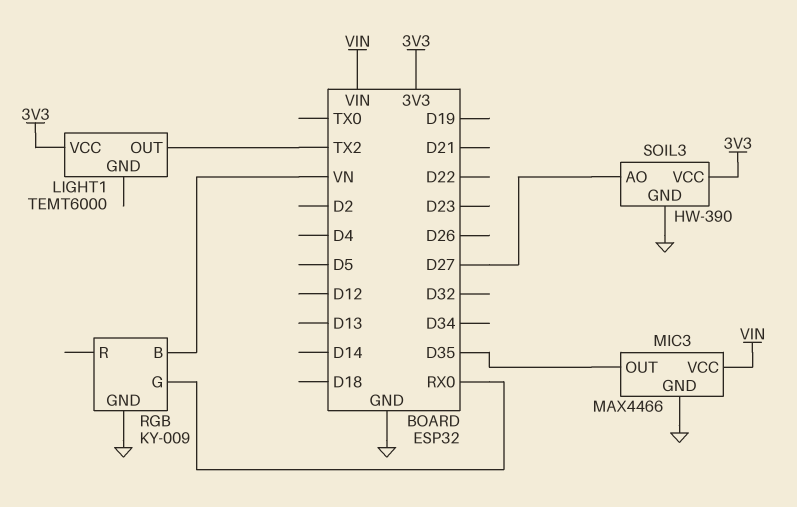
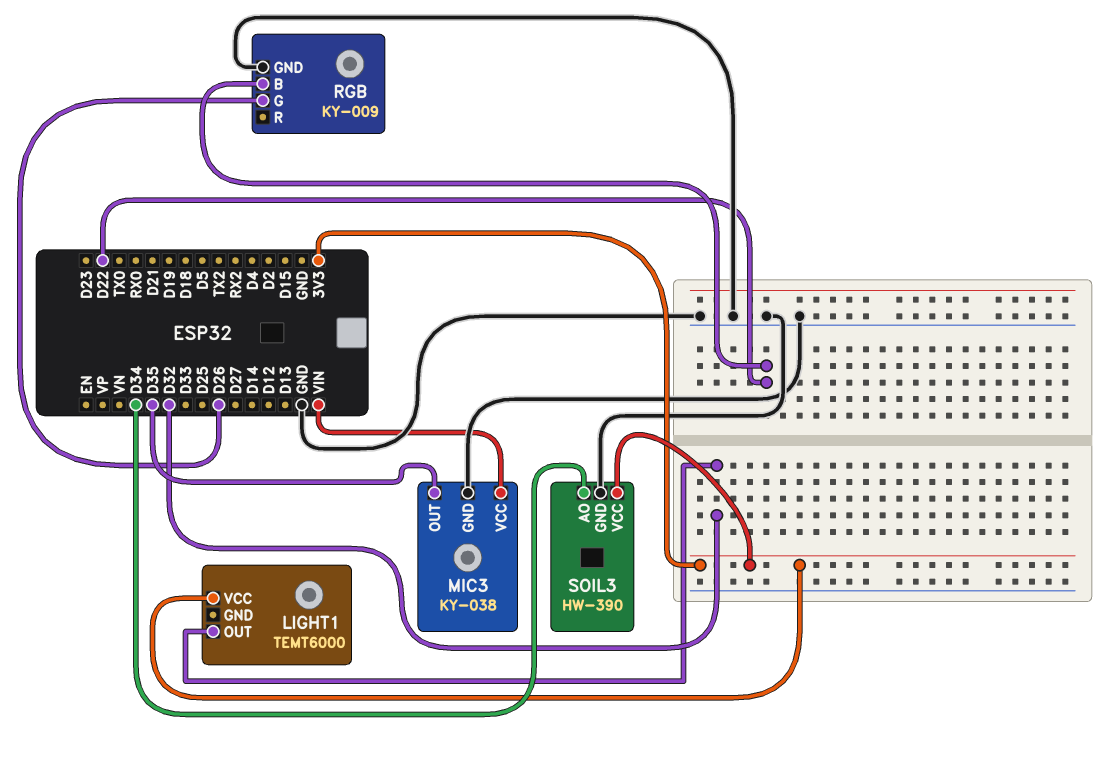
LIGHT1 pin OUT: TX2 -> D32
MIC3: MAX4466 -> KY-038
RGB pin B: VN -> D22
RGB pin G: RX0 -> D26
SOIL3 pin AO: D27 -> D34

